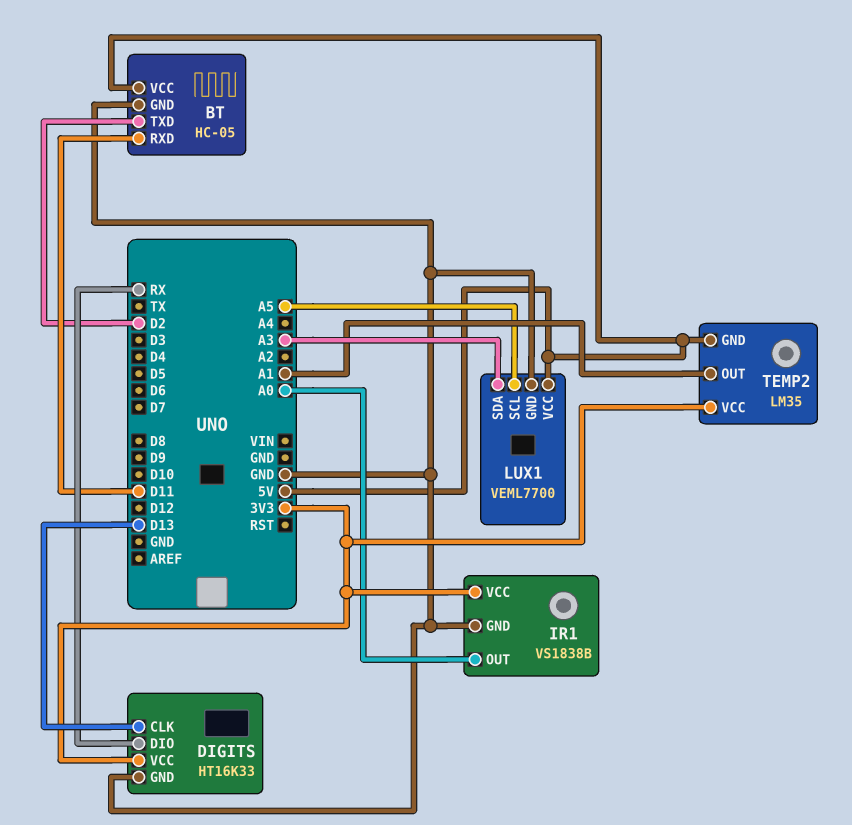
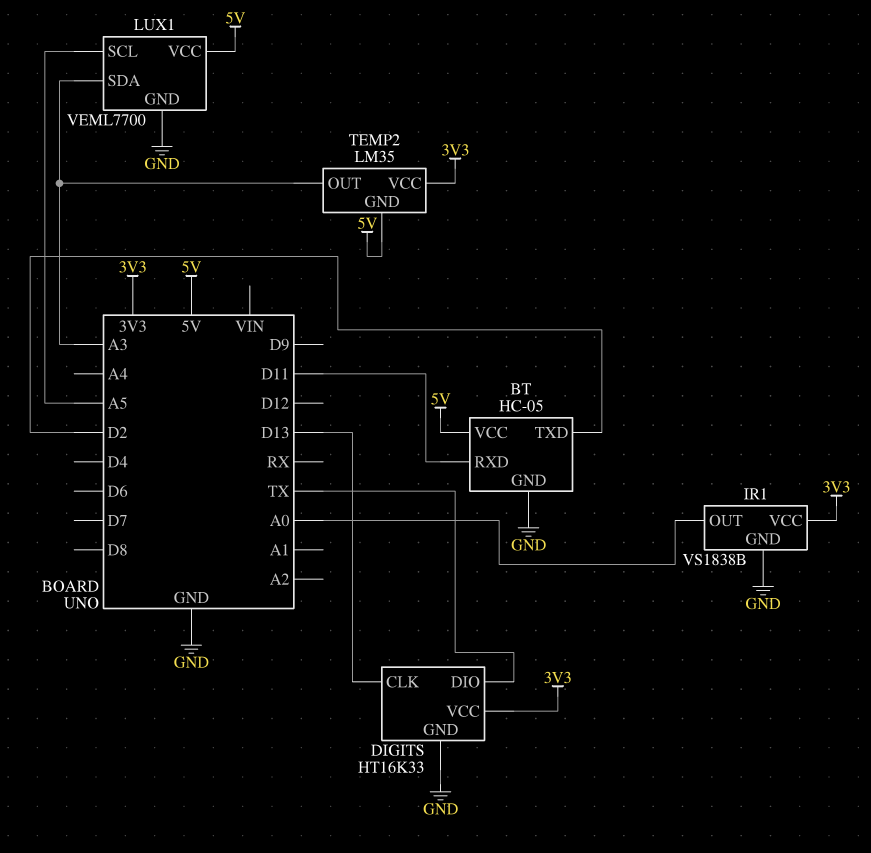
DIGITS pin DIO: RX -> TX
TEMP2 pin OUT: A1 -> A3

